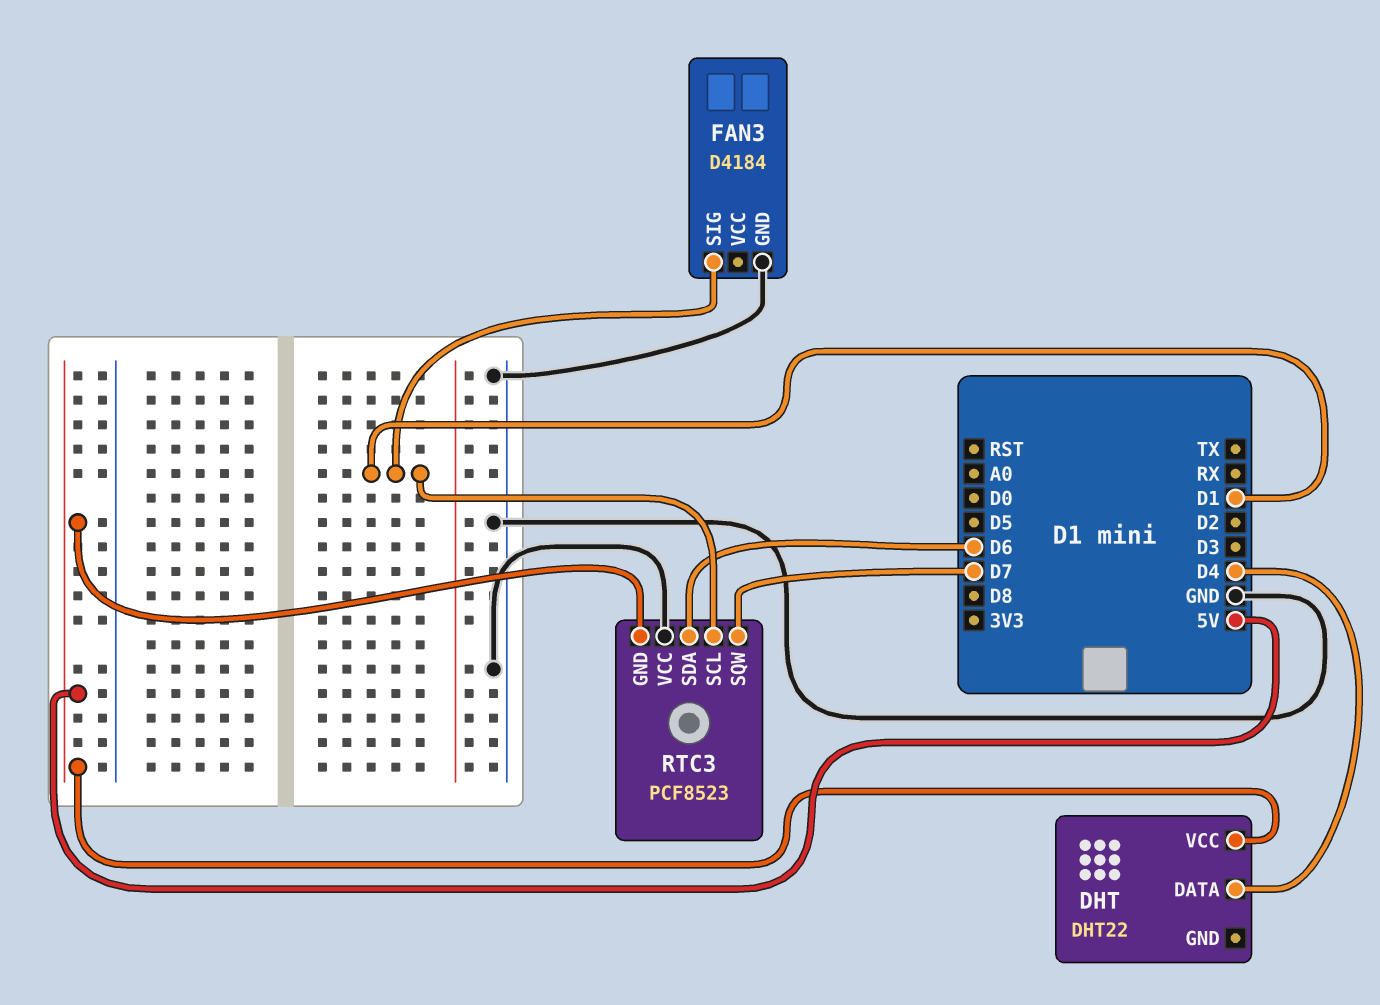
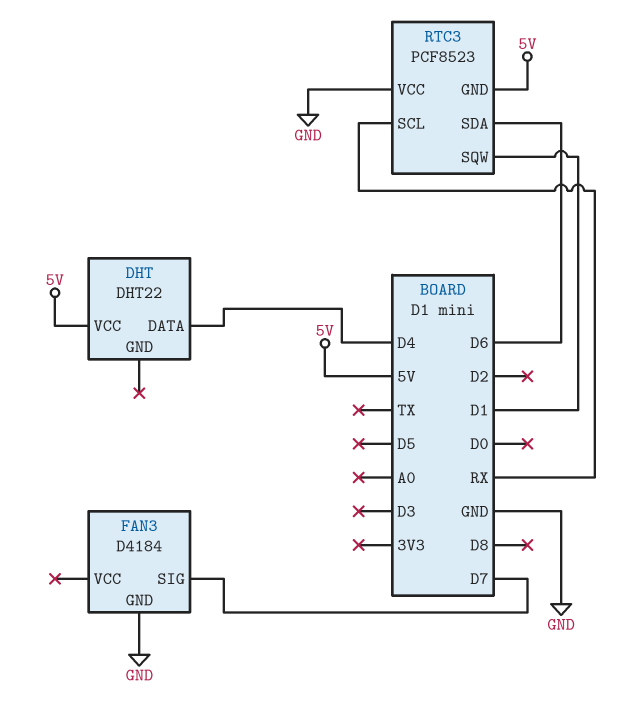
FAN3 pin SIG: D1 -> D7
RTC3 pin SCL: D1 -> RX
RTC3 pin SQW: D7 -> D1

